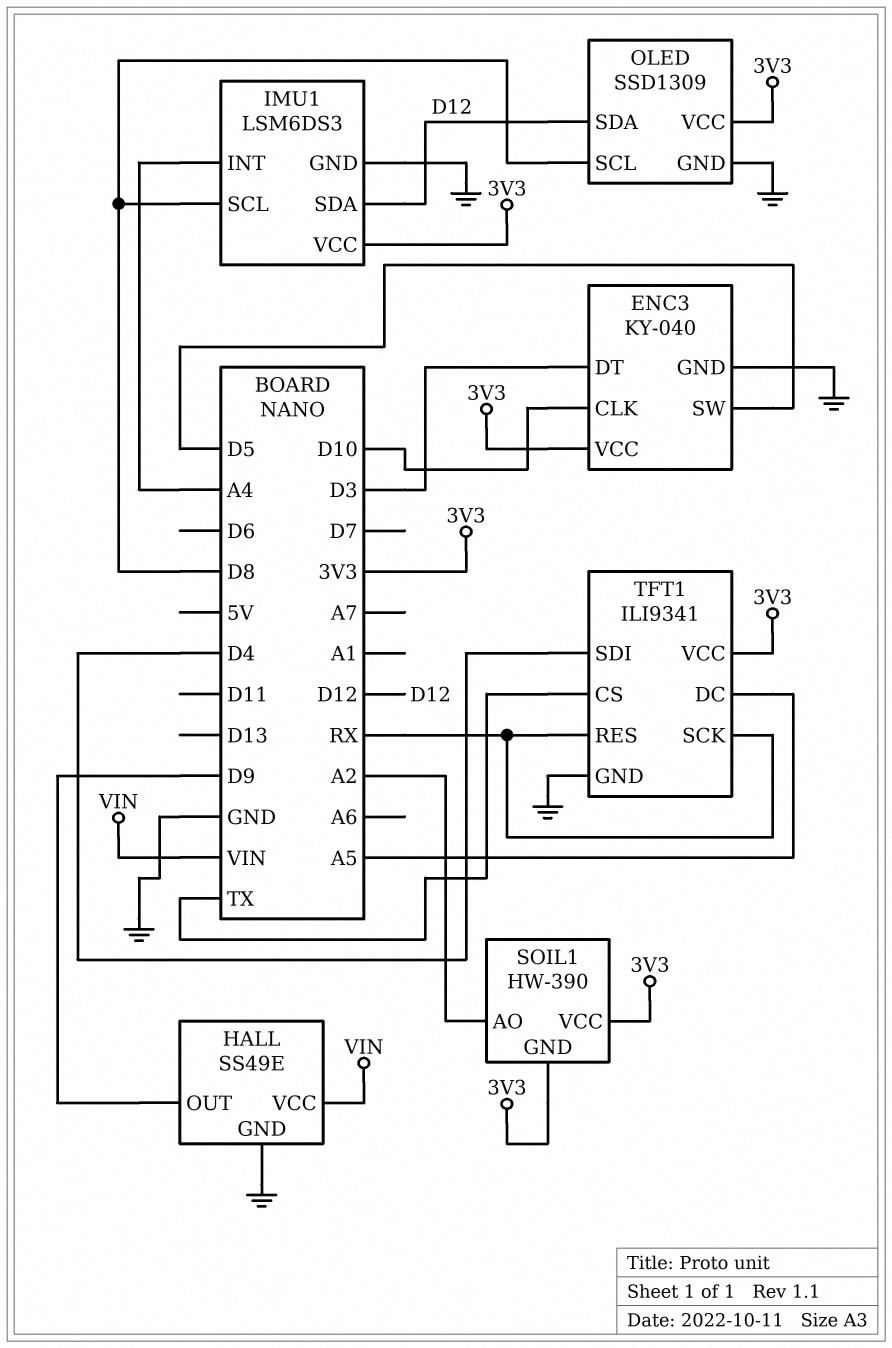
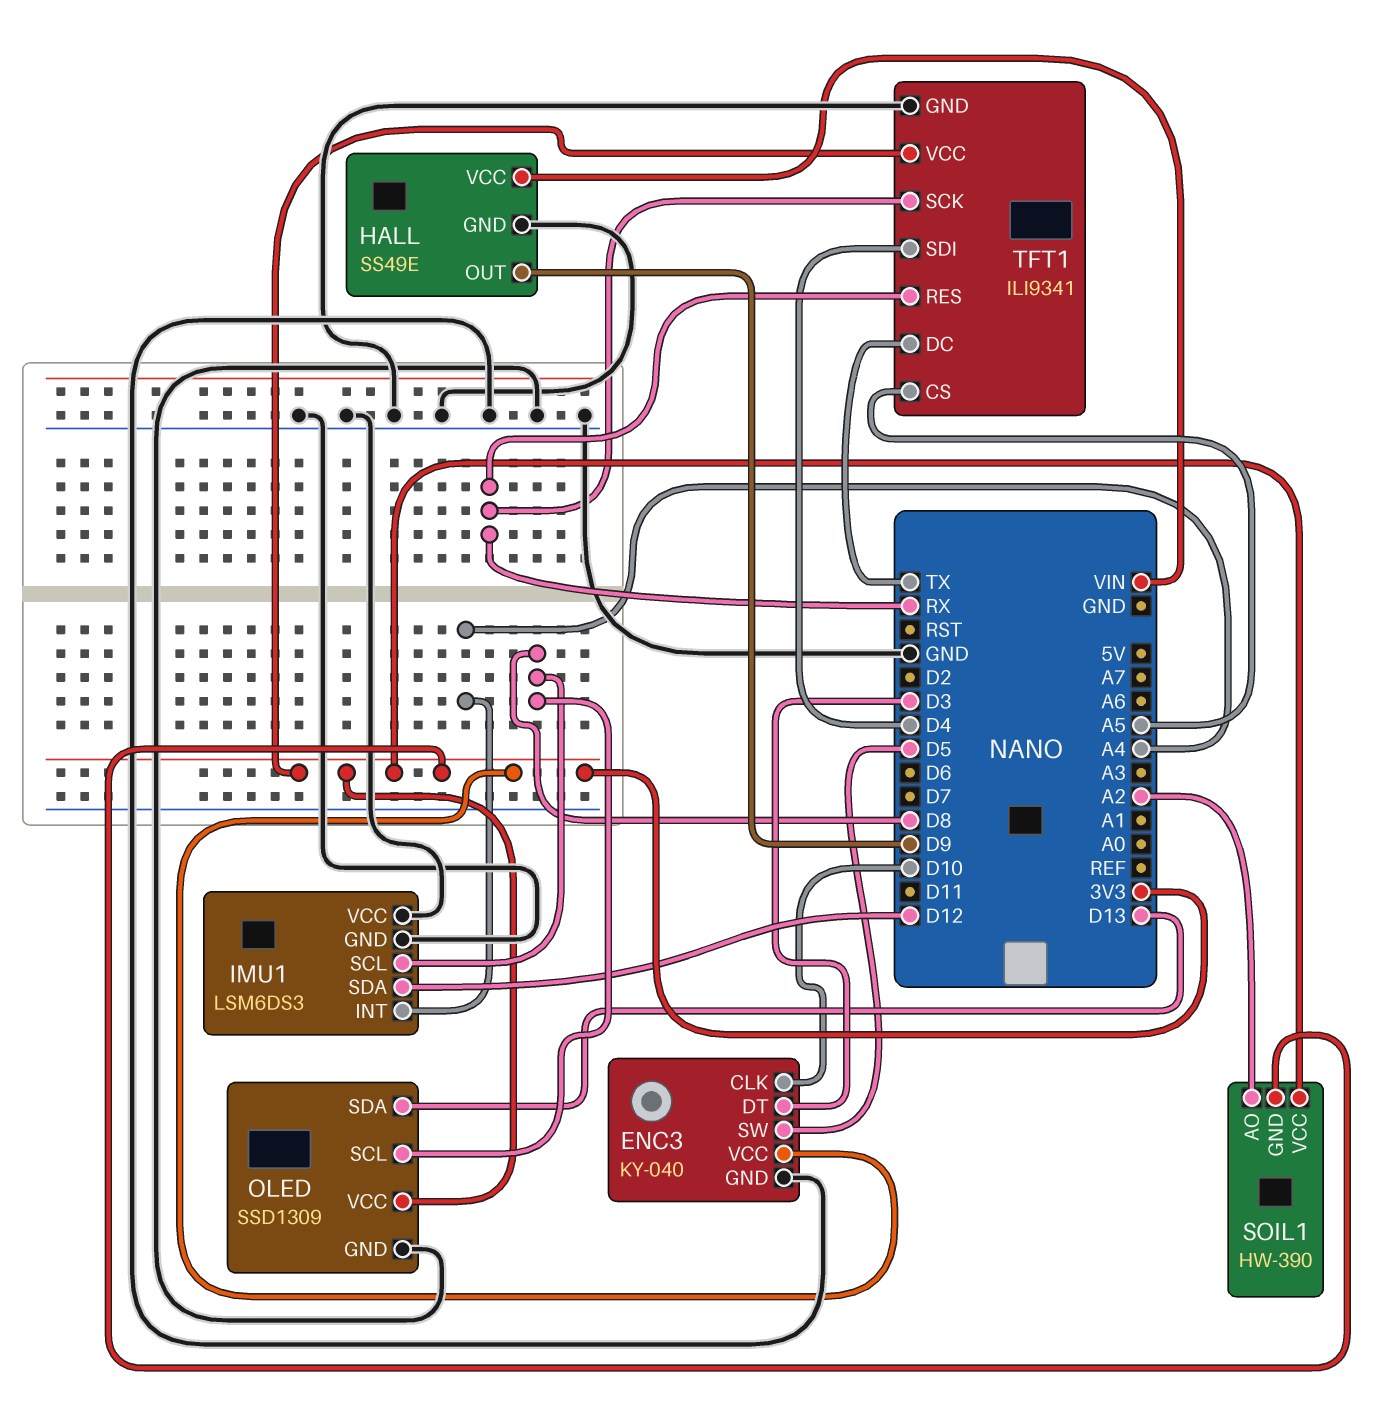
IMU1 pin VCC: 3V3 -> GND
OLED pin SDA: D12 -> D13
TFT1 pin CS: TX -> A5
TFT1 pin DC: A5 -> TX

